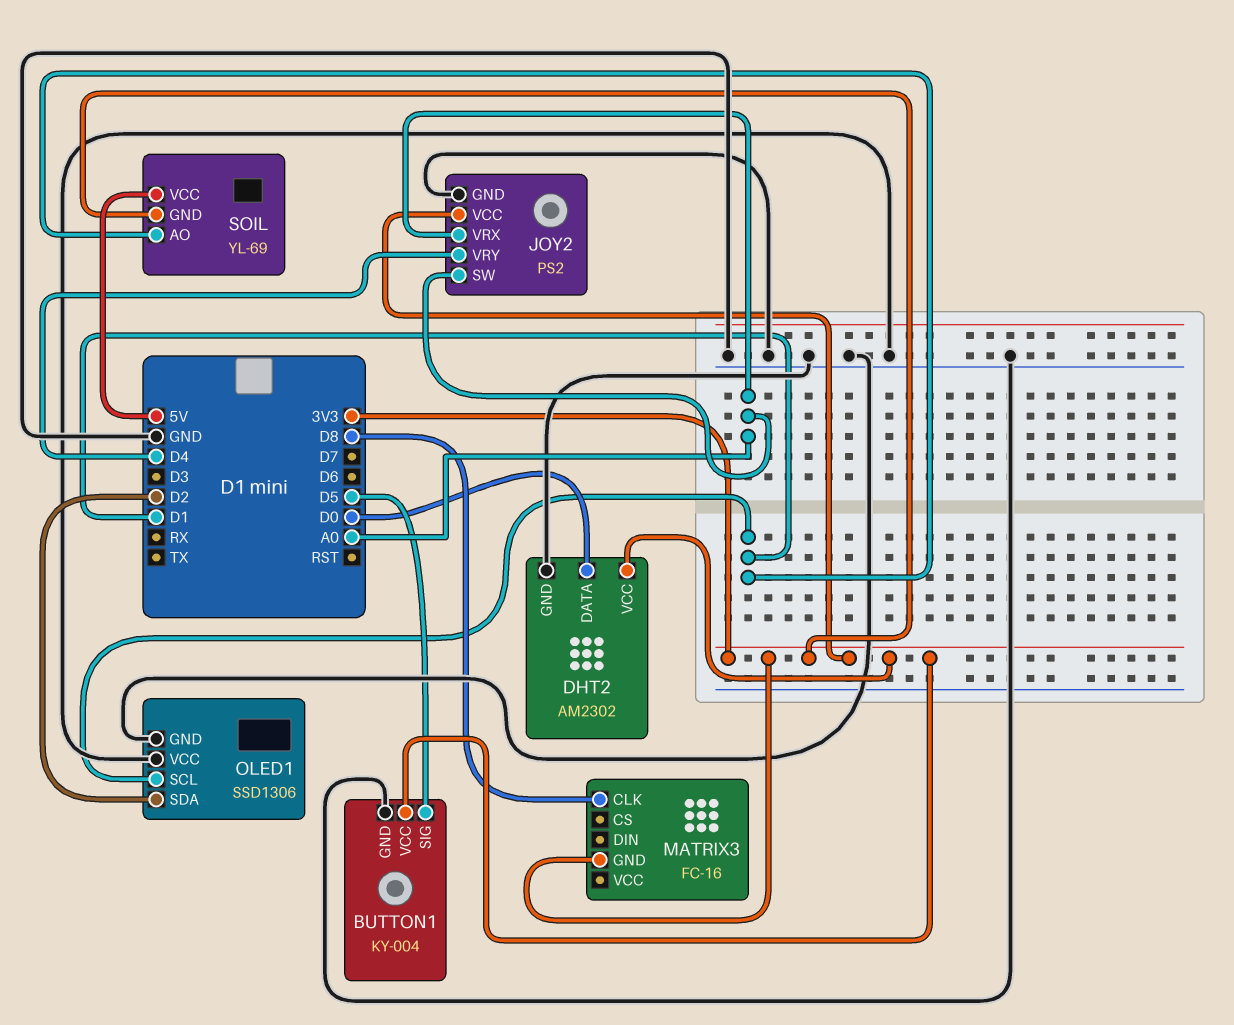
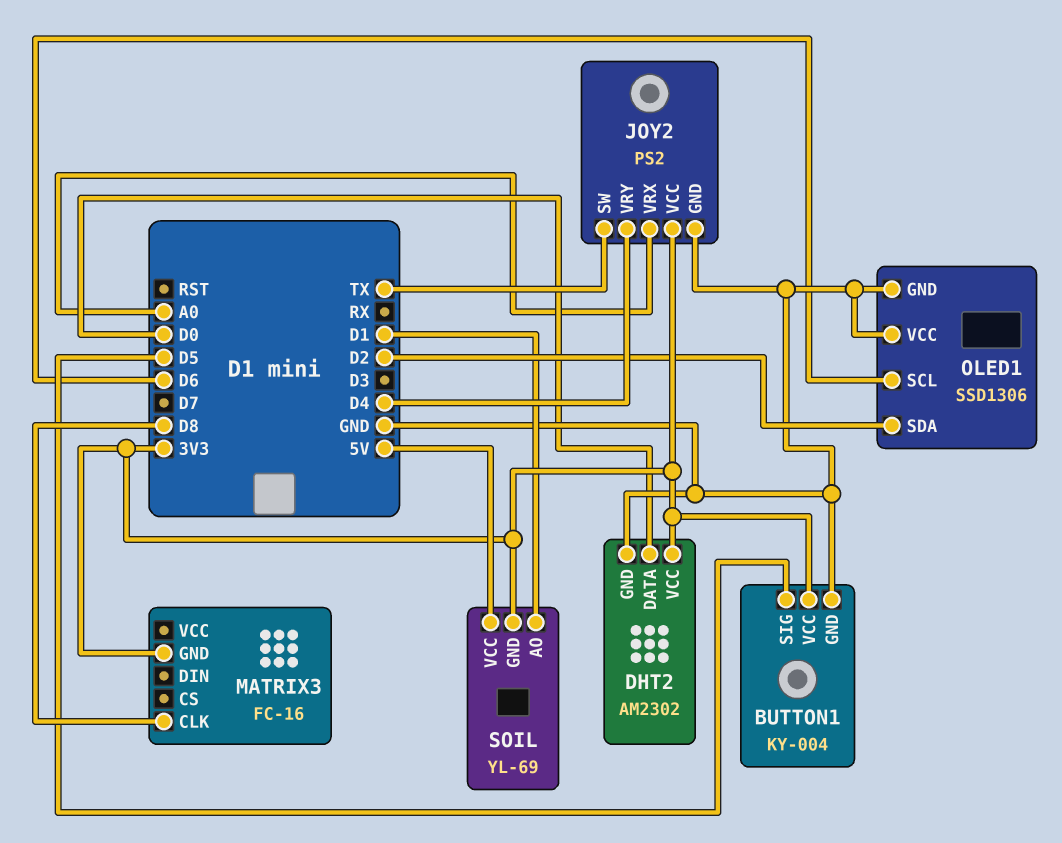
JOY2 pin SW: A0 -> TX
OLED1 pin SCL: D1 -> D6

